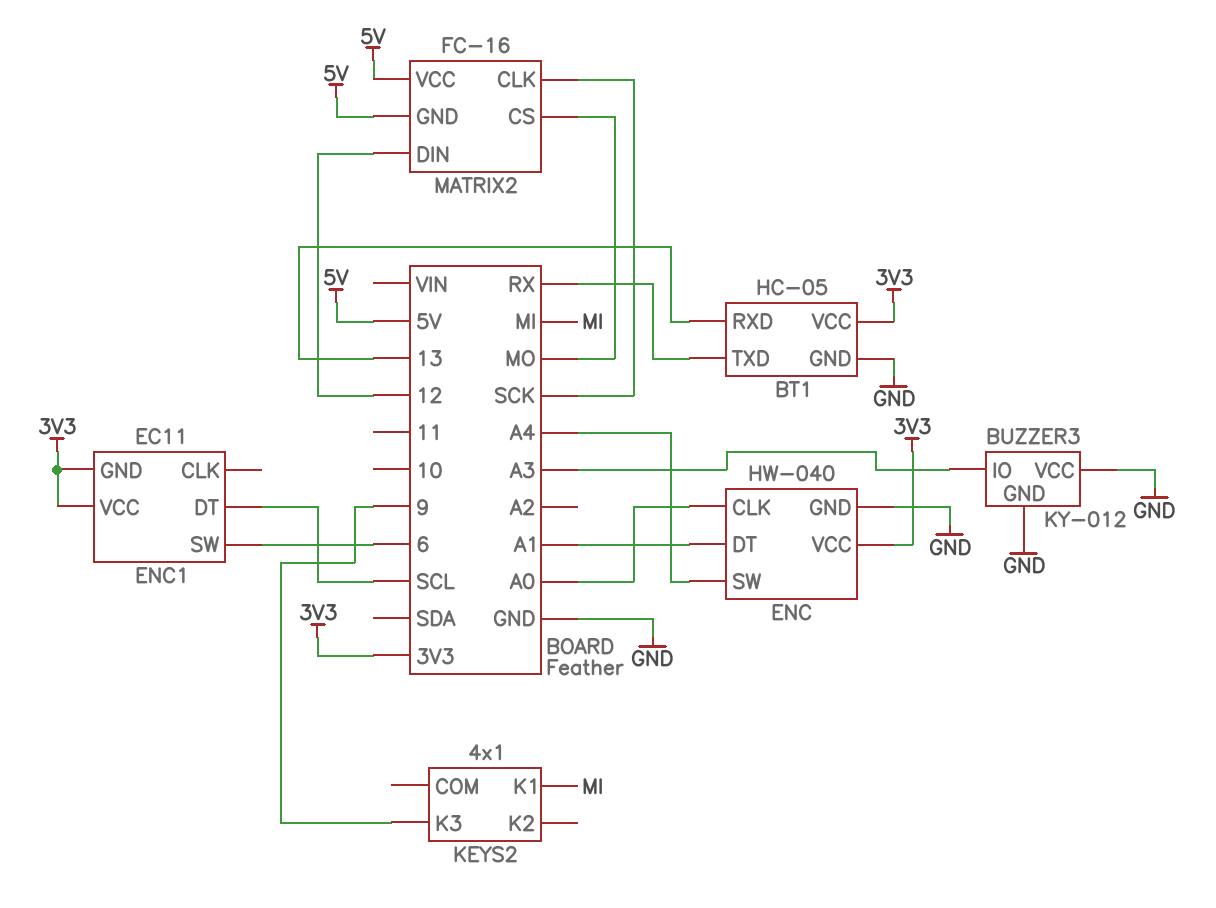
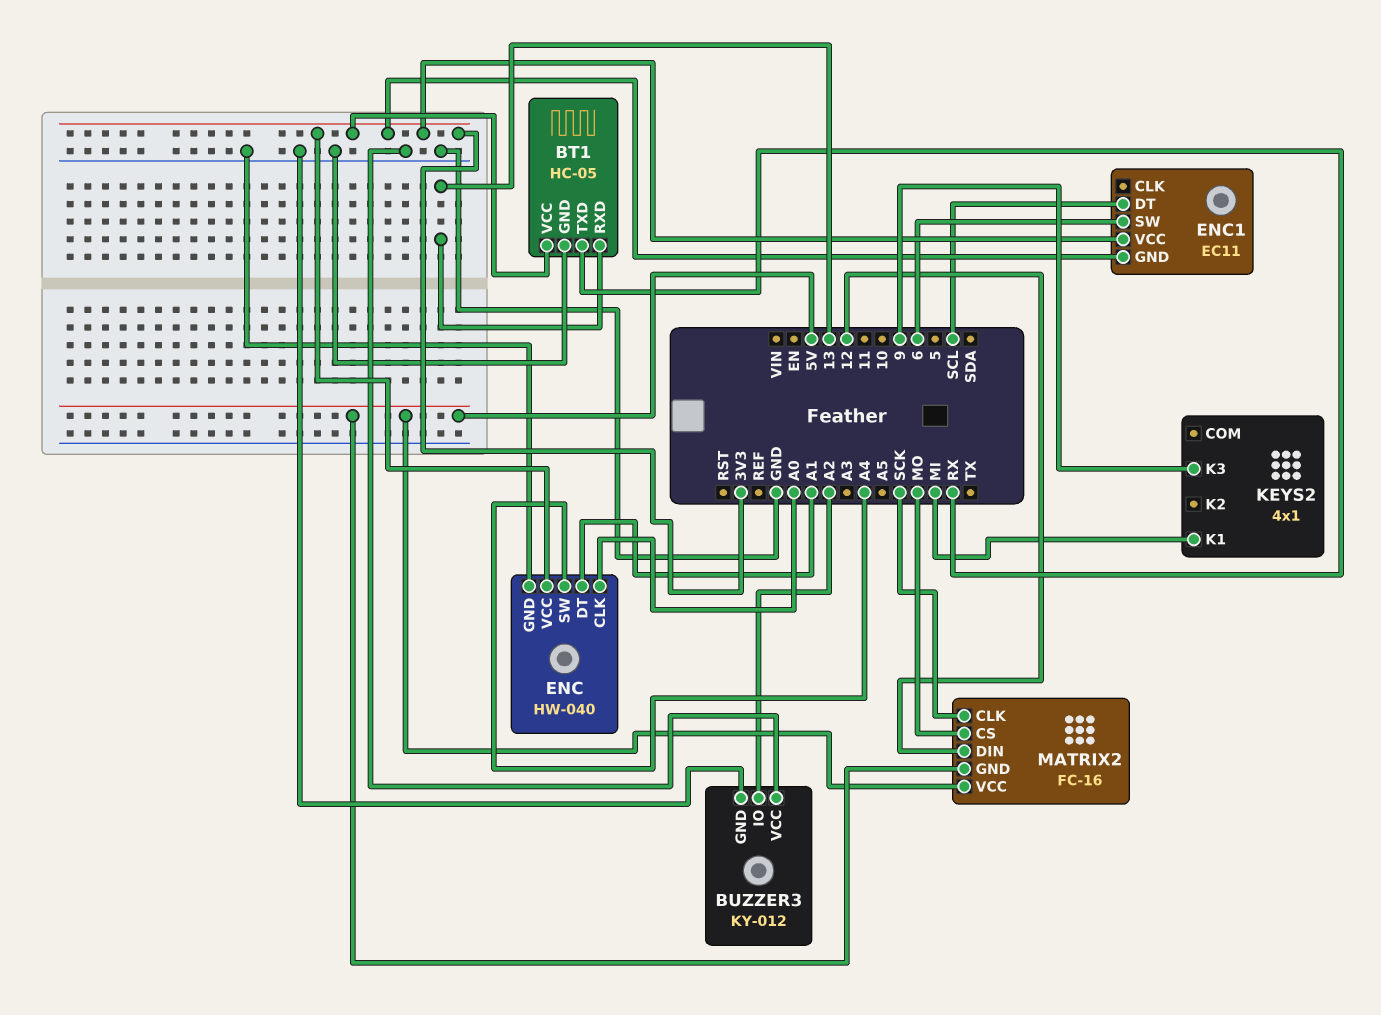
BUZZER3 pin IO: A3 -> A2

